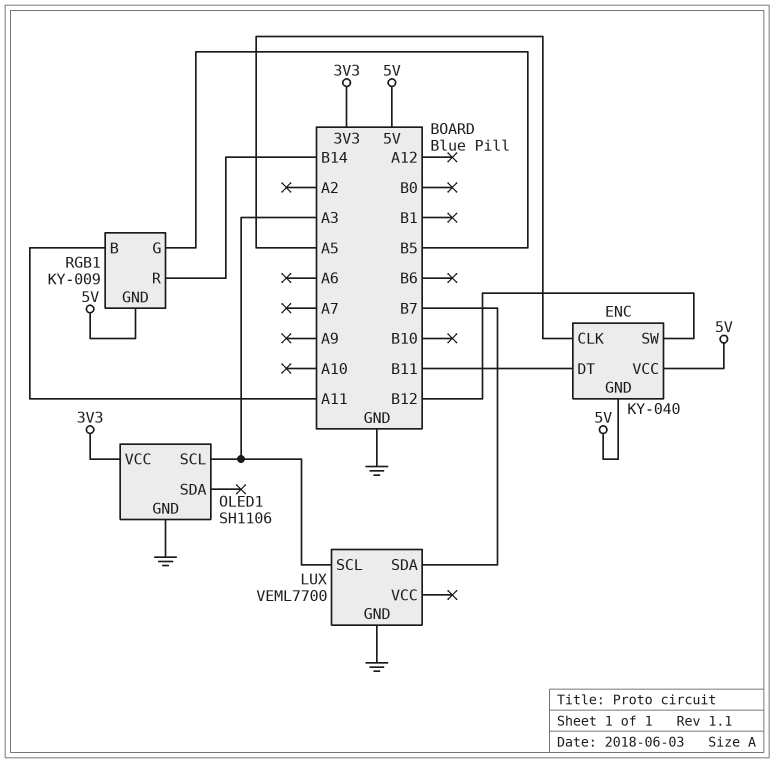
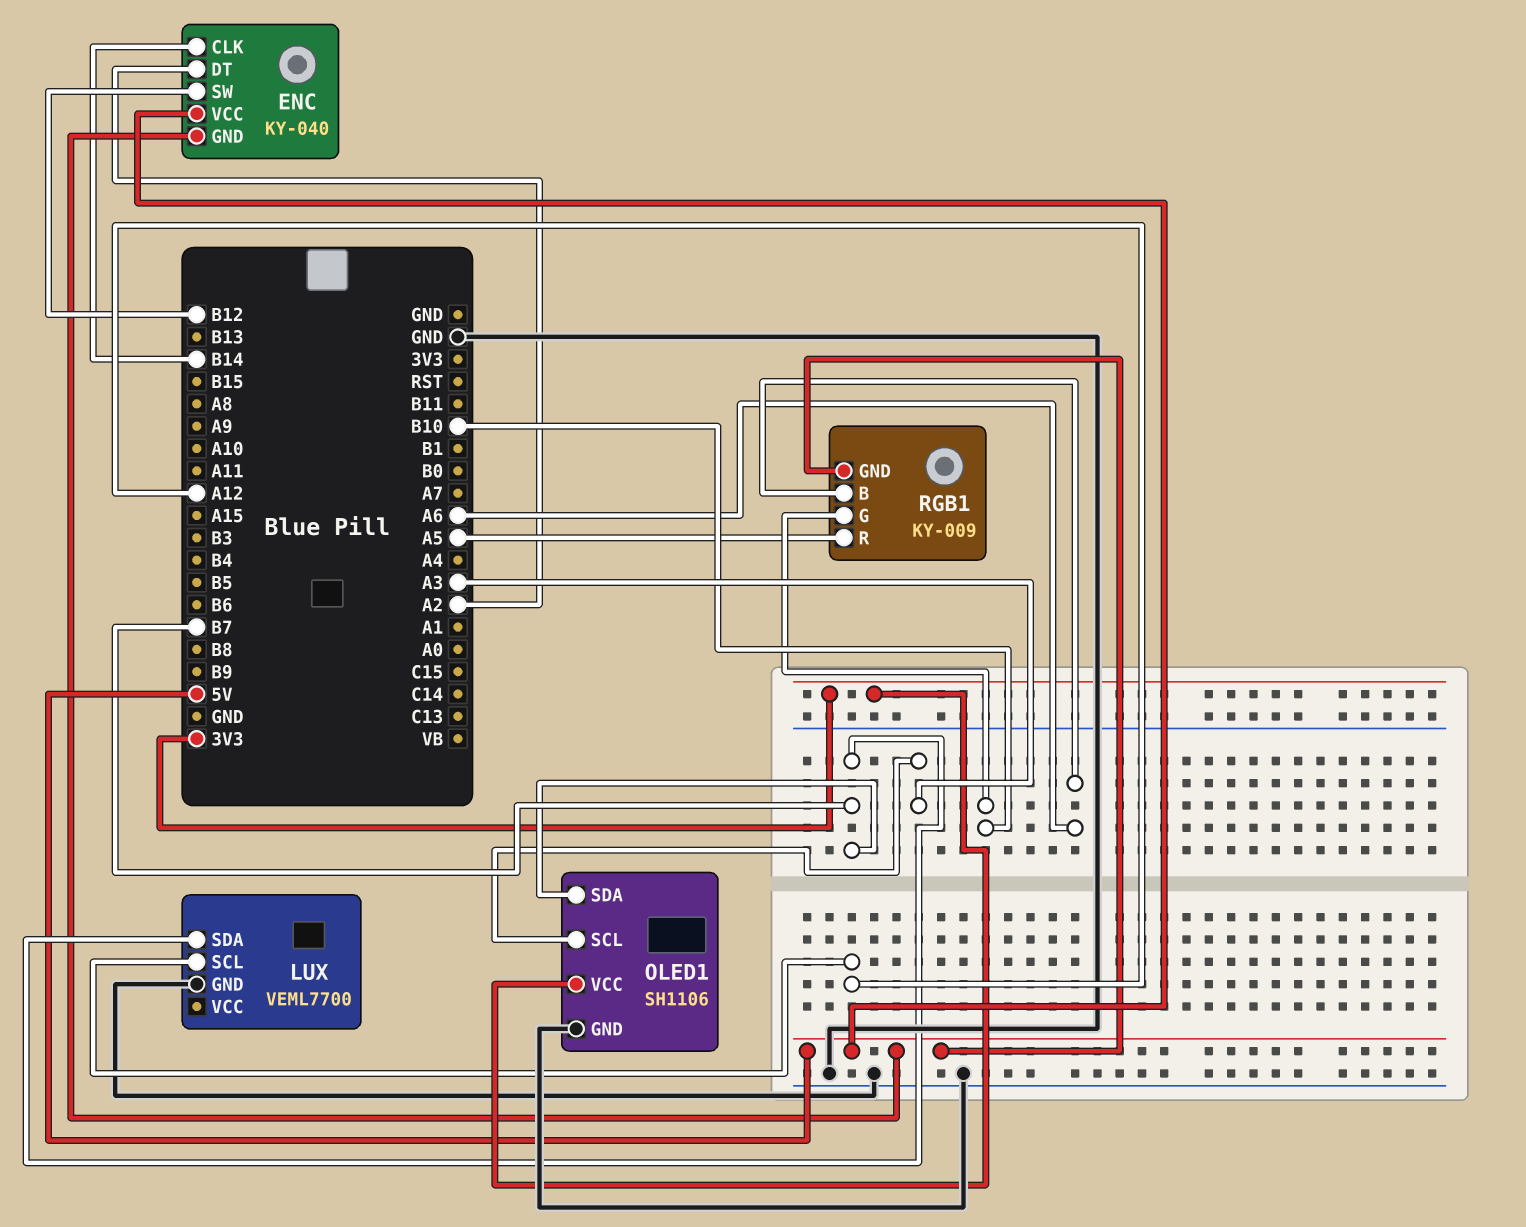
ENC pin CLK: A5 -> B14
ENC pin DT: B11 -> A2
LUX pin SCL: A3 -> A12
OLED1 pin SDA: none -> B7
RGB1 pin B: A11 -> A6
RGB1 pin G: B5 -> B10
RGB1 pin R: B14 -> A5

